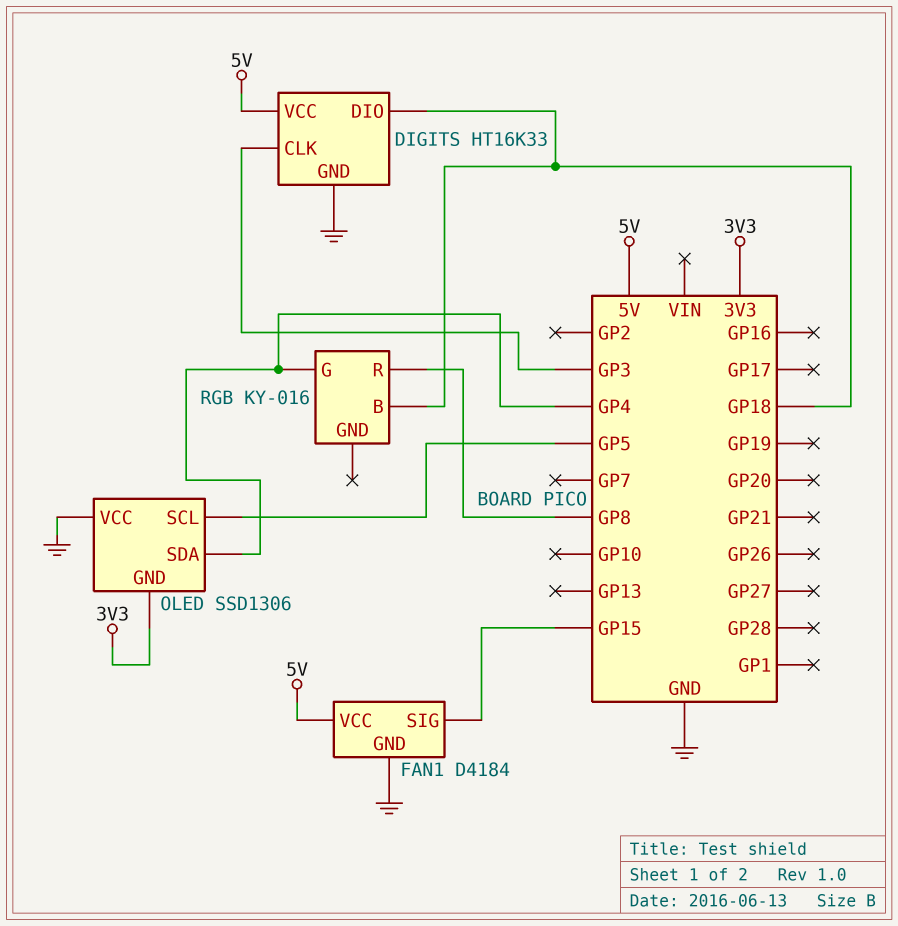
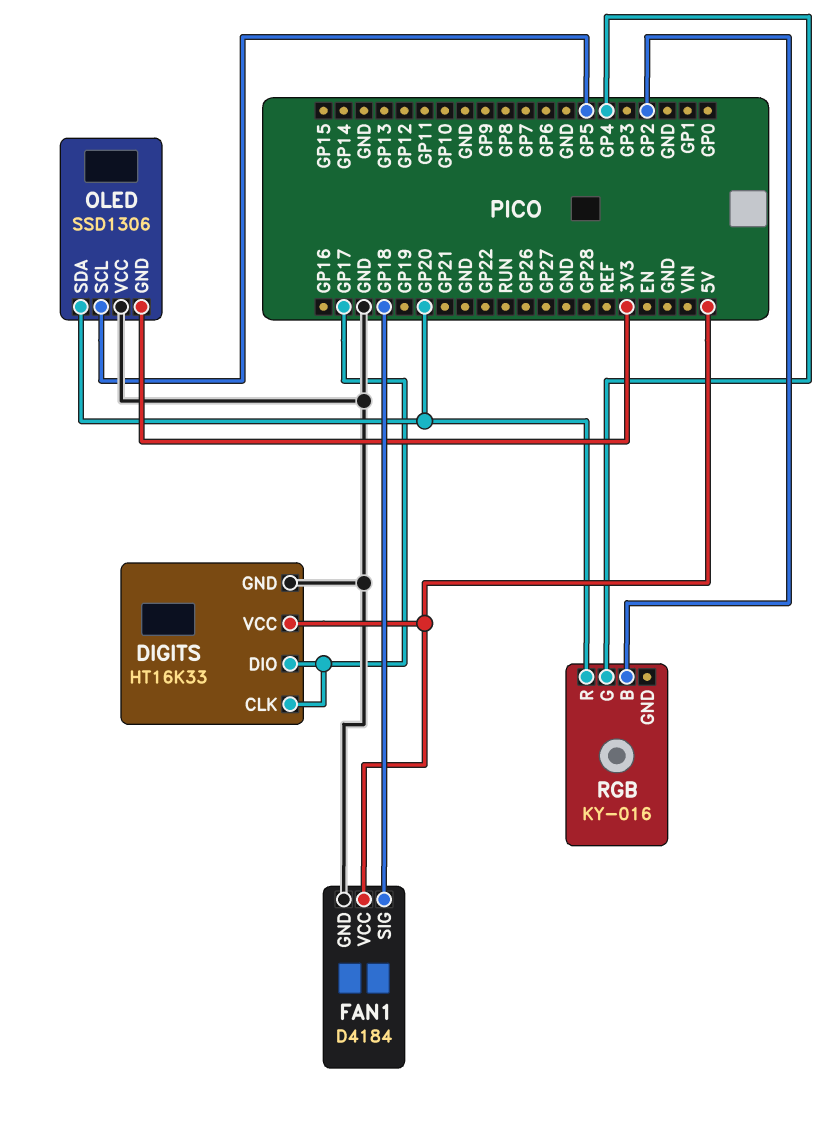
DIGITS pin CLK: GP3 -> GP17
DIGITS pin DIO: GP18 -> GP17
FAN1 pin SIG: GP15 -> GP18
OLED pin SDA: GP4 -> GP20
RGB pin B: GP18 -> GP2
RGB pin R: GP8 -> GP20

